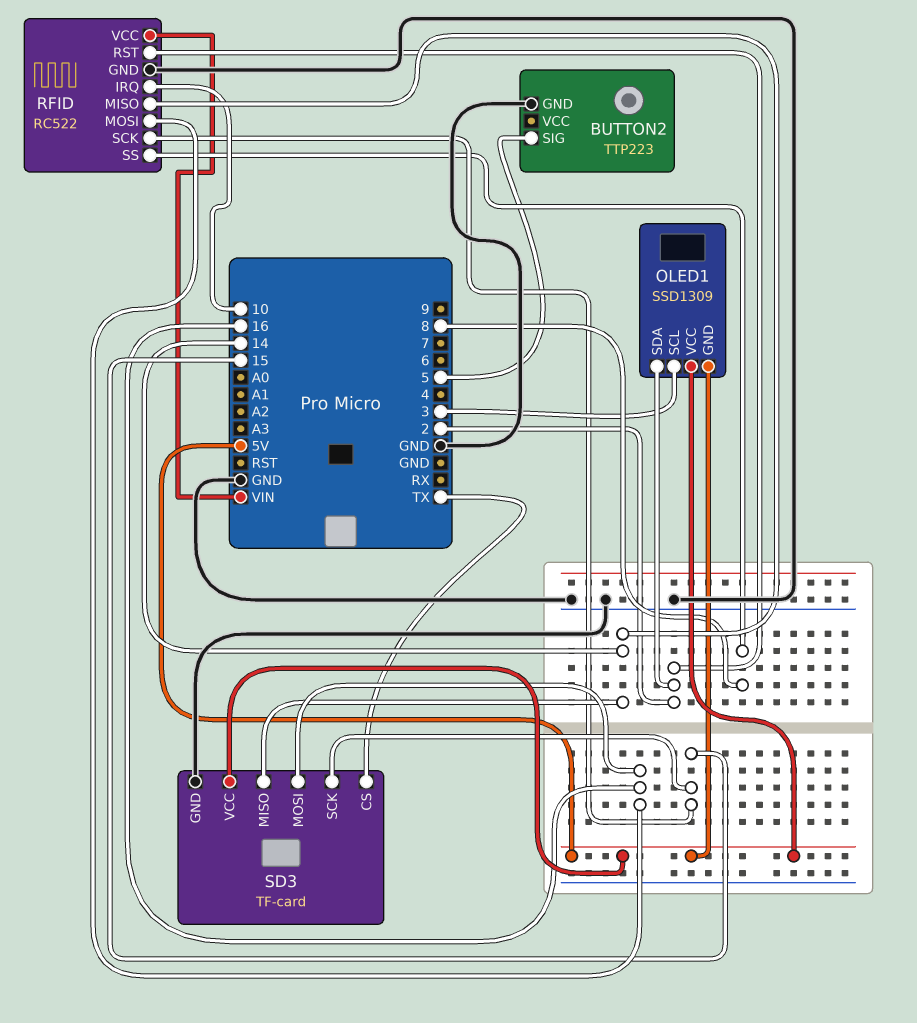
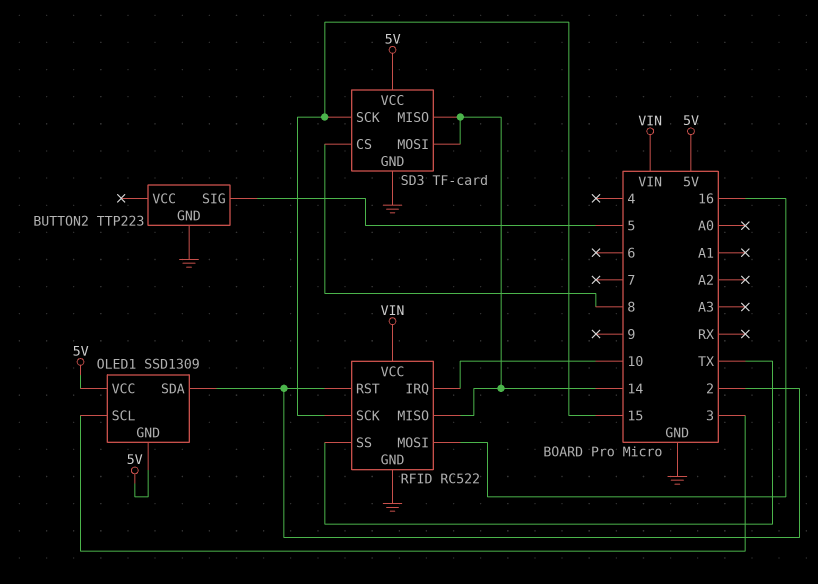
RFID pin SS: 8 -> TX
SD3 pin CS: TX -> 8
SD3 pin MOSI: 16 -> 14

